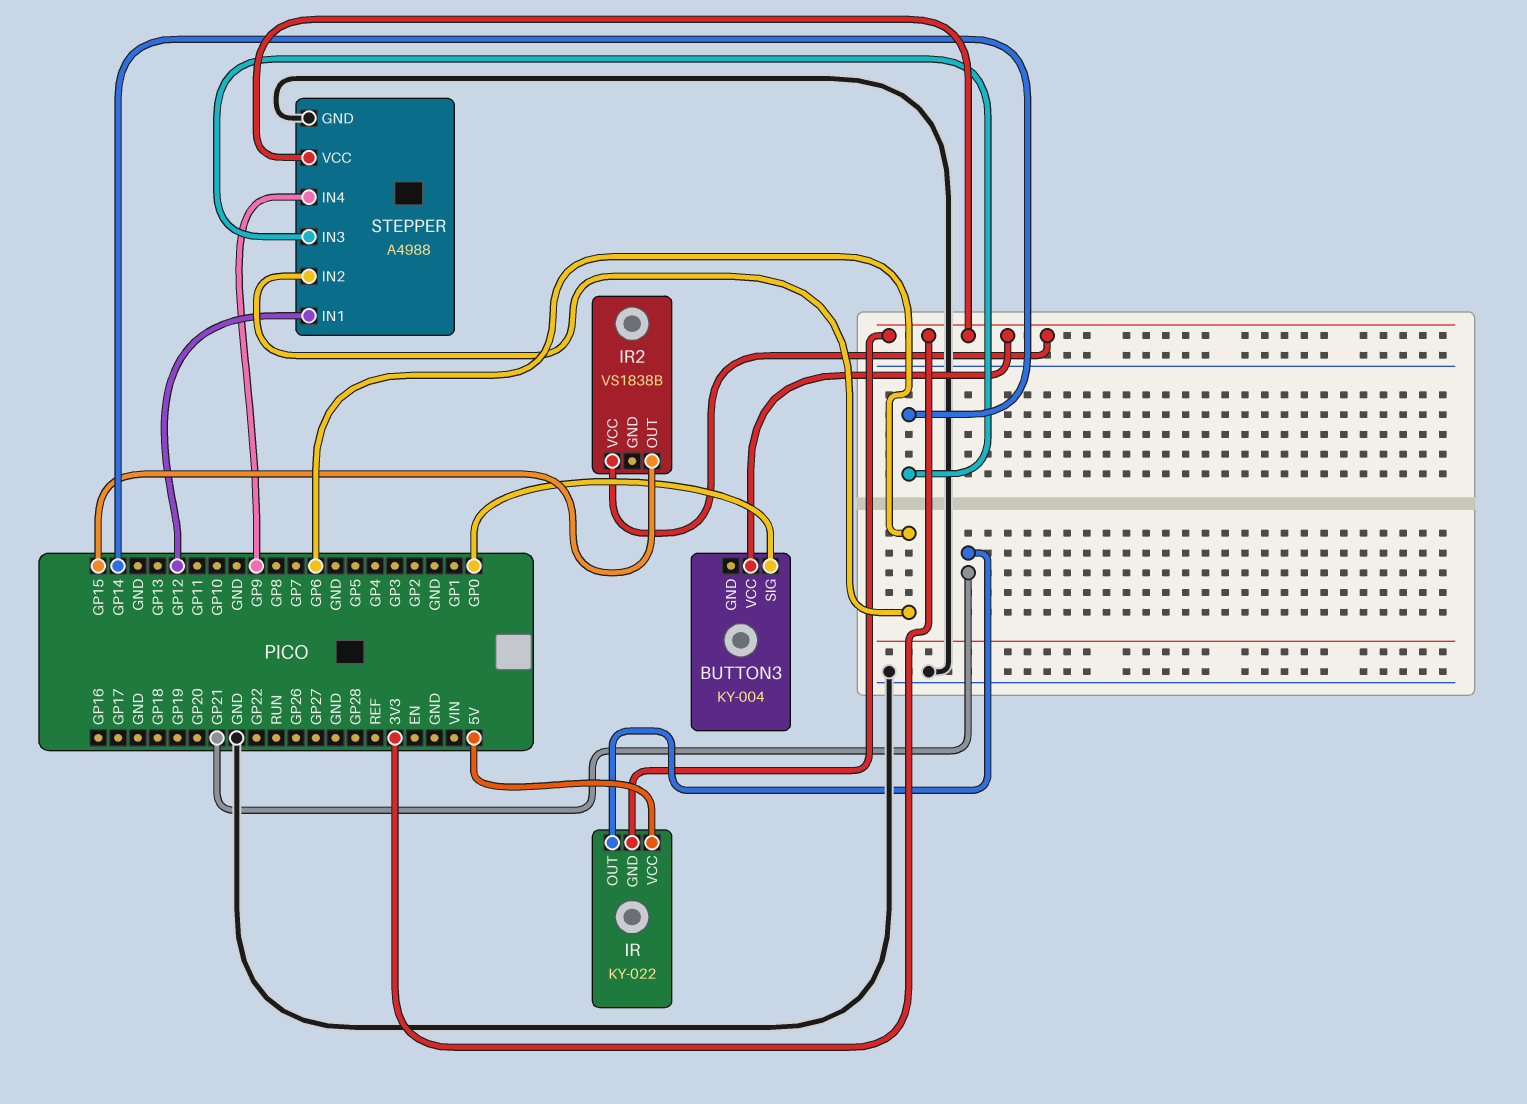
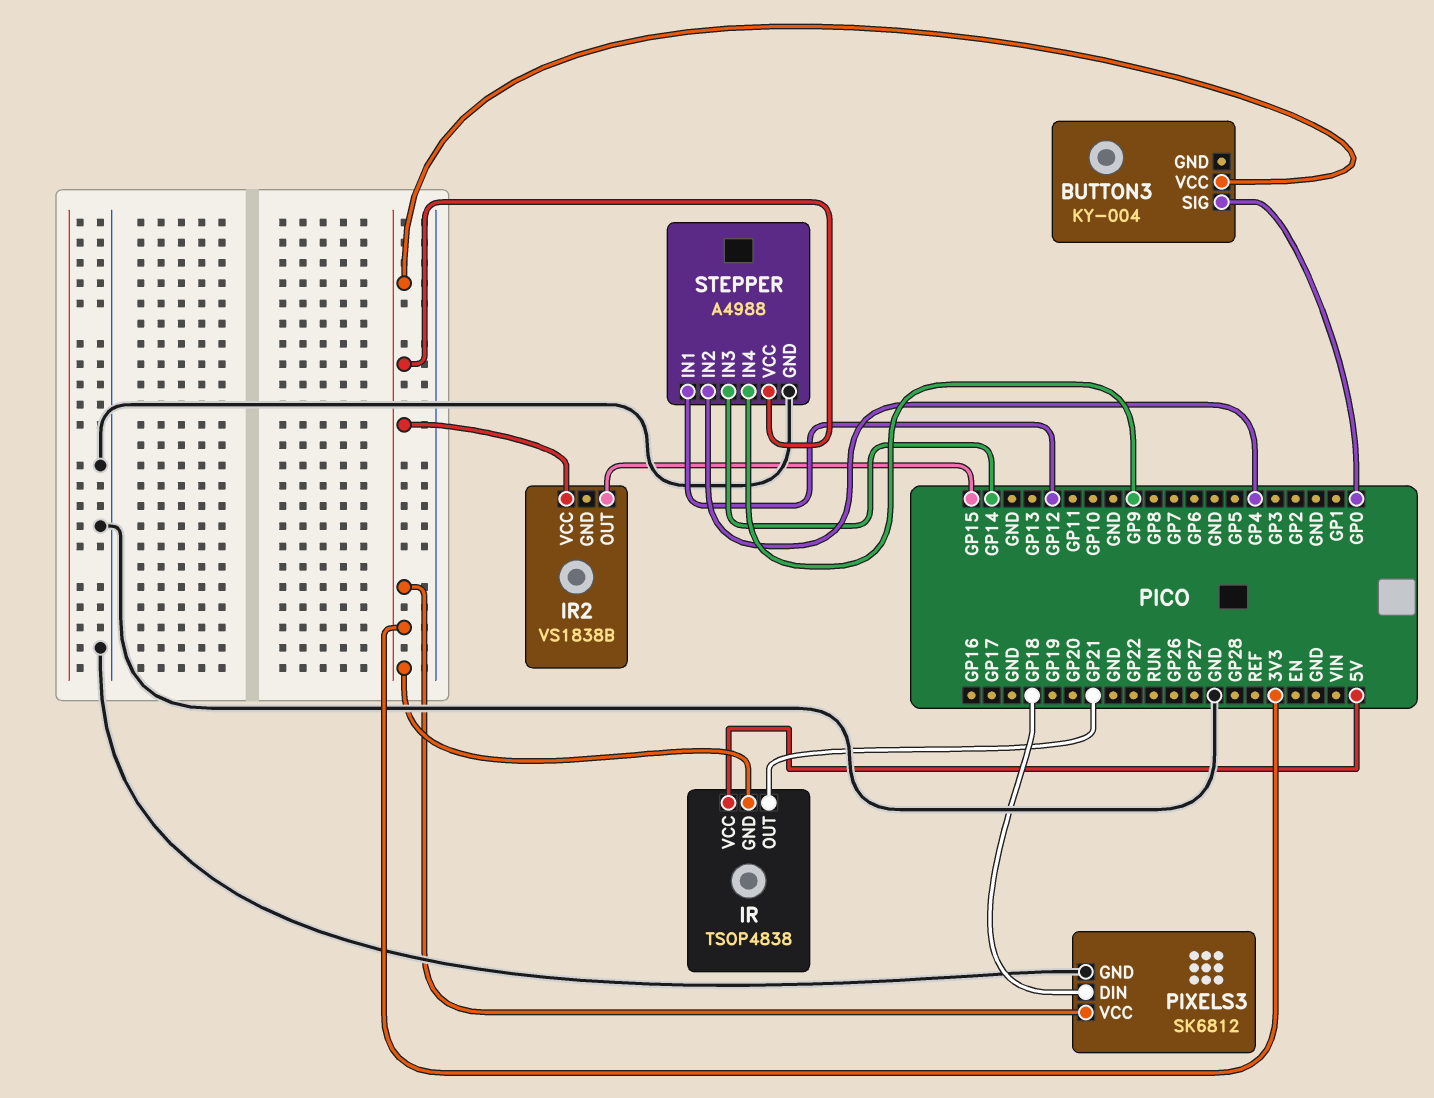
IR: KY-022 -> TSOP4838
PIXELS3: none -> SK6812
PIXELS3 pin DIN: none -> GP18
PIXELS3 pin GND: none -> GND
PIXELS3 pin VCC: none -> 3V3
STEPPER pin IN2: GP6 -> GP4

